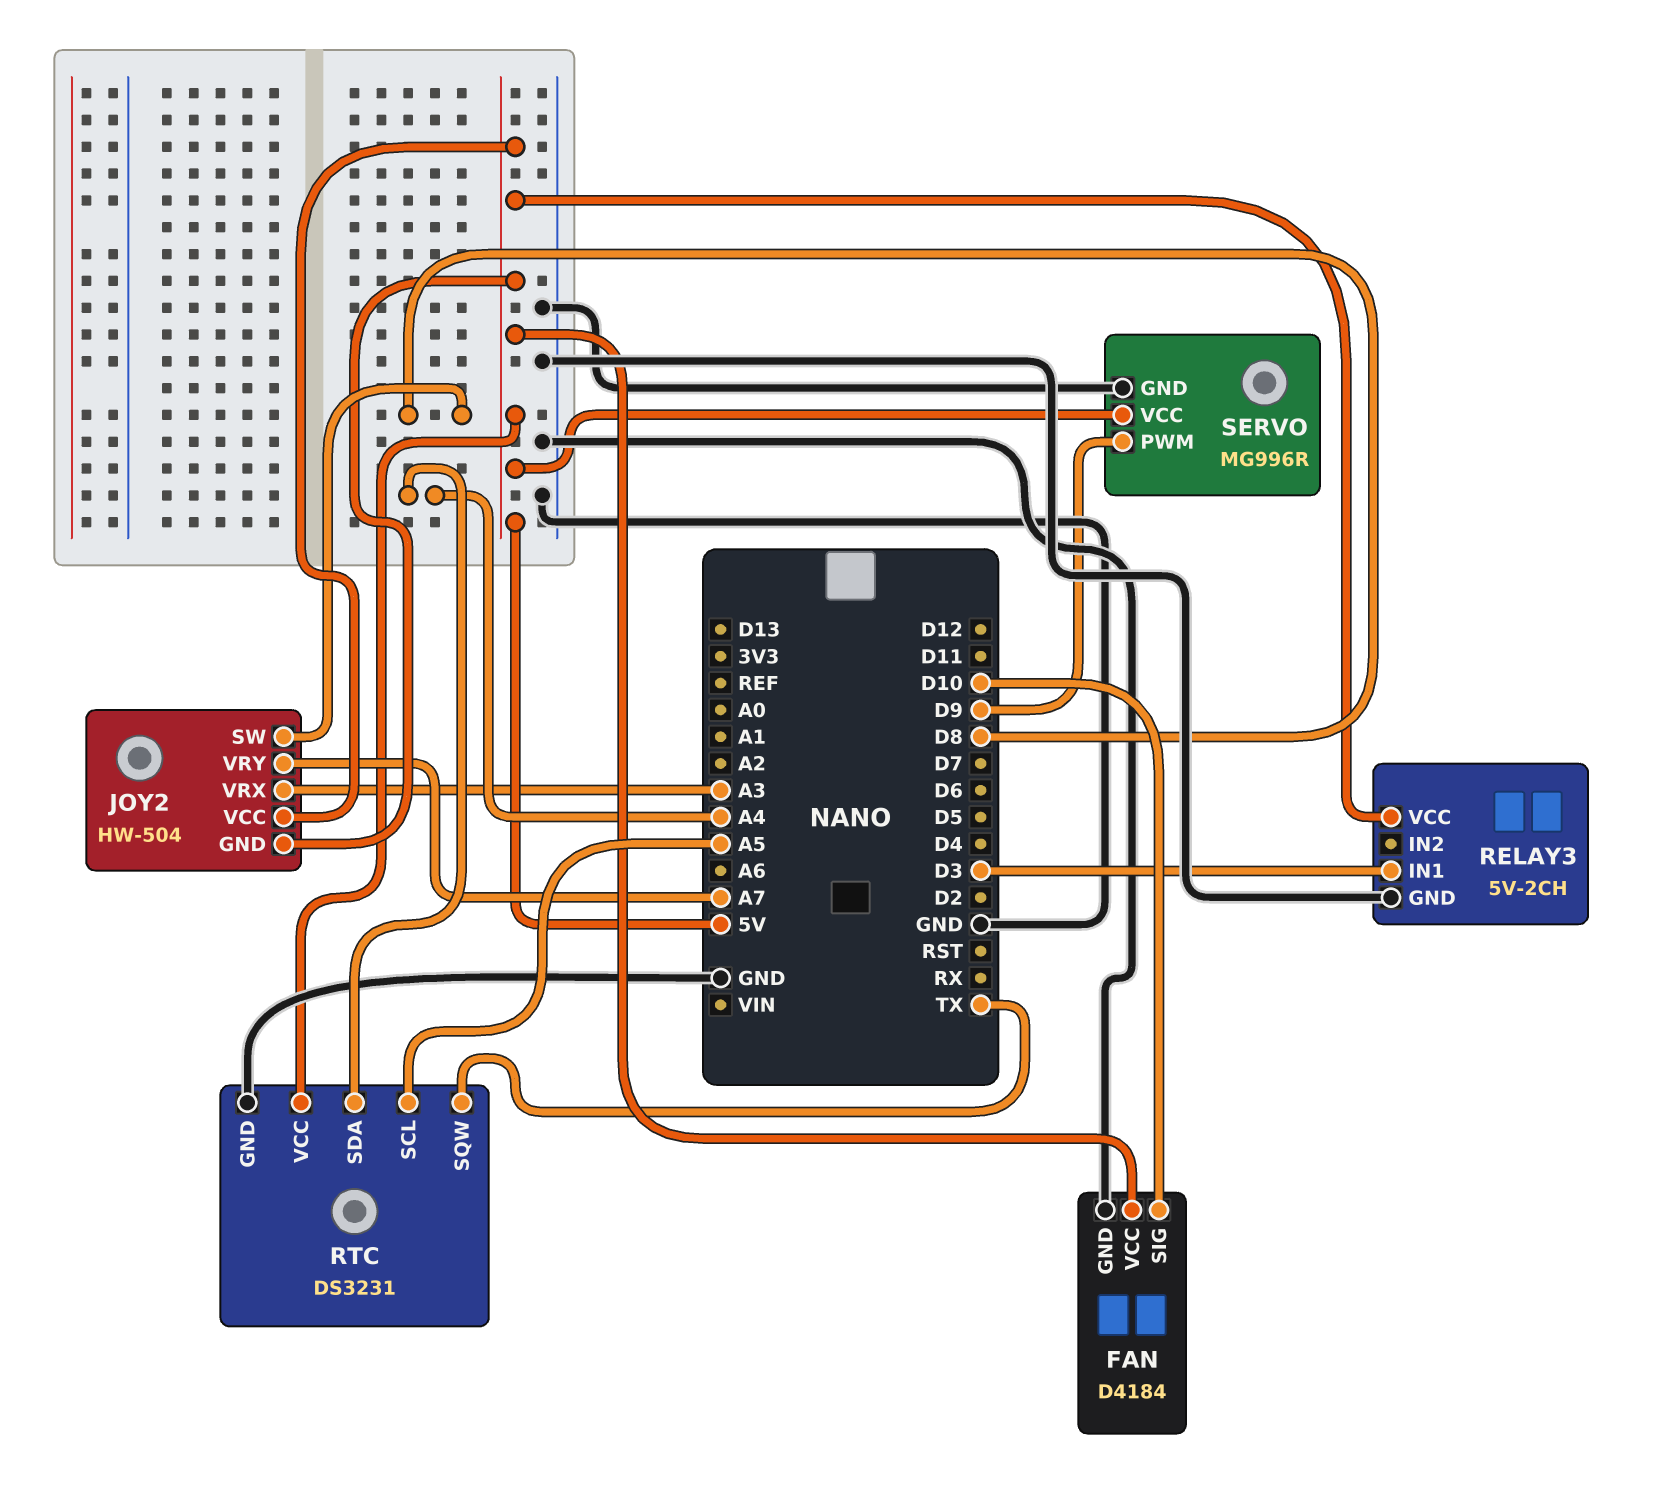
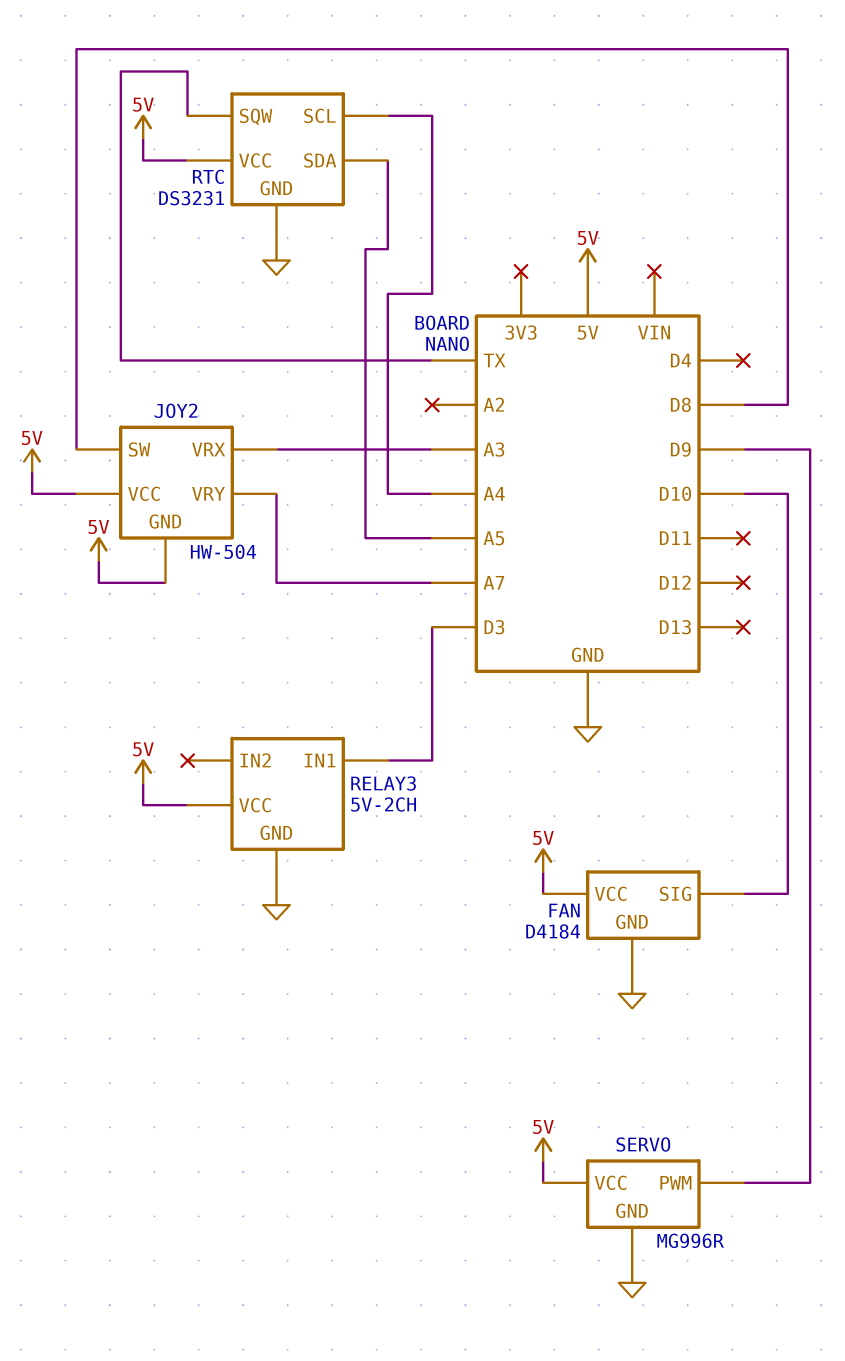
RTC pin SCL: A5 -> A4
RTC pin SDA: A4 -> A5

